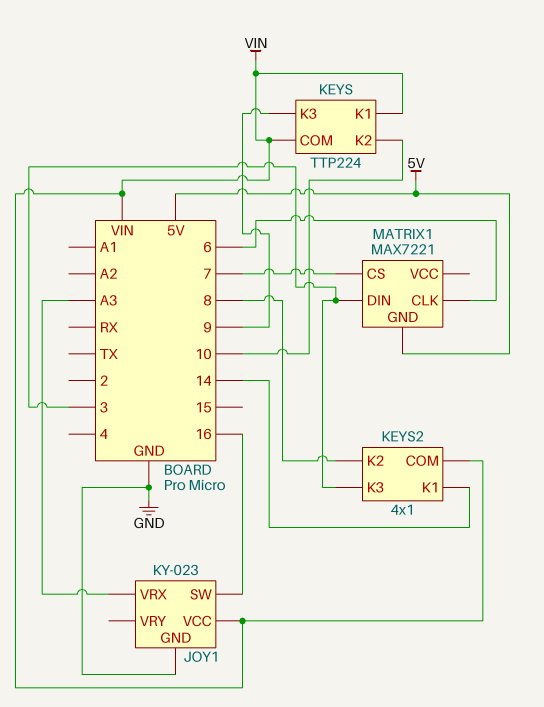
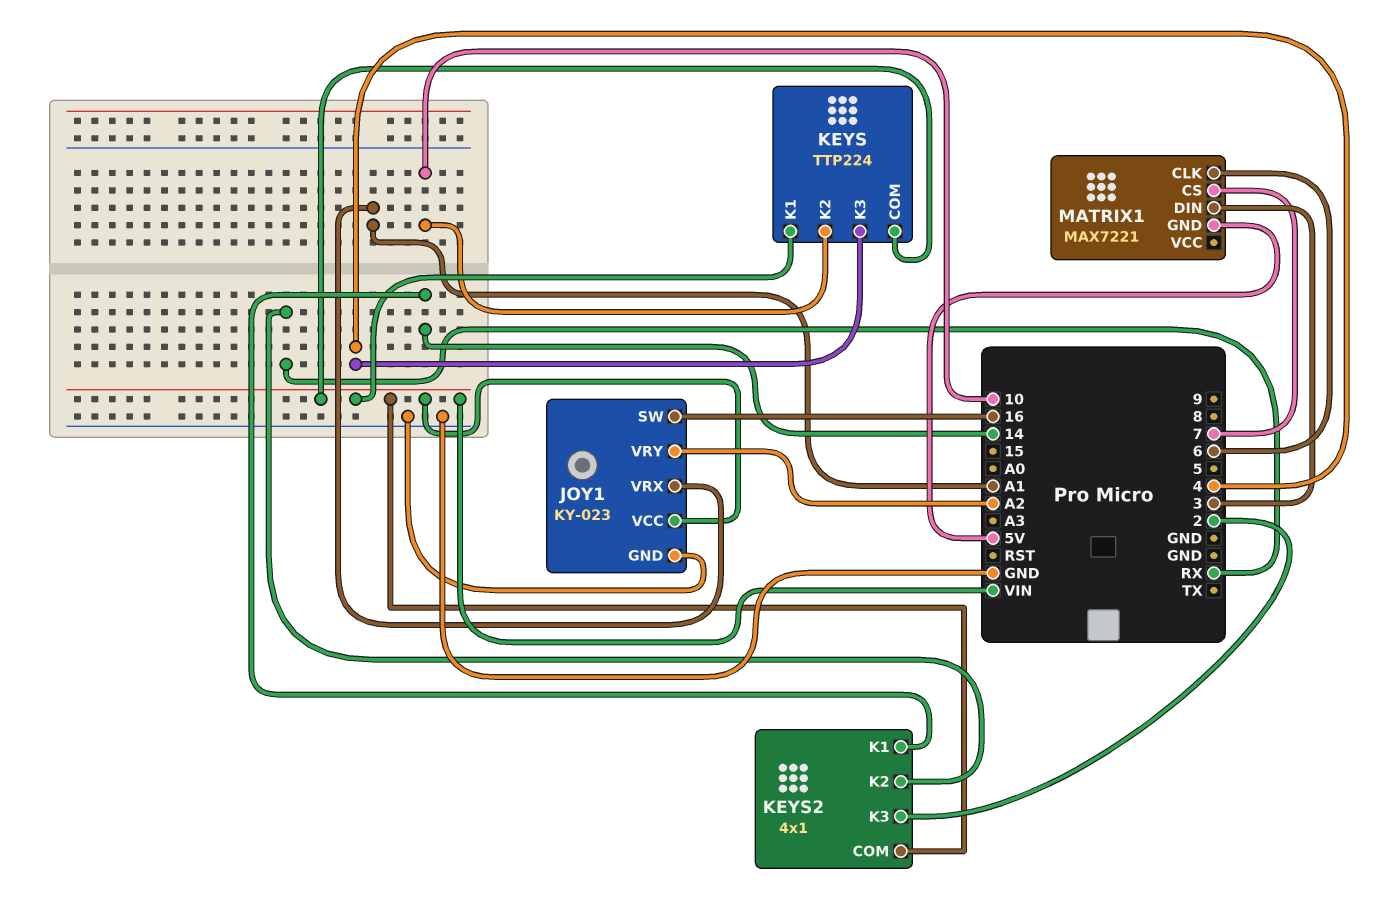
JOY1 pin VRX: A3 -> A1
JOY1 pin VRY: none -> A2
KEYS pin K3: 9 -> 4
KEYS2 pin K2: 8 -> RX
KEYS2 pin K3: 3 -> 2

